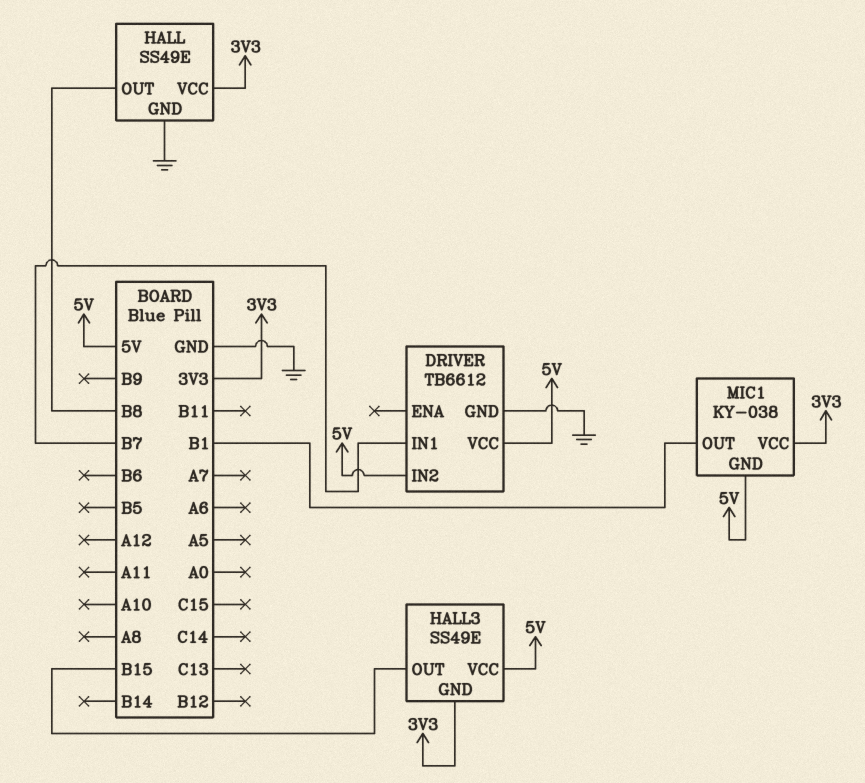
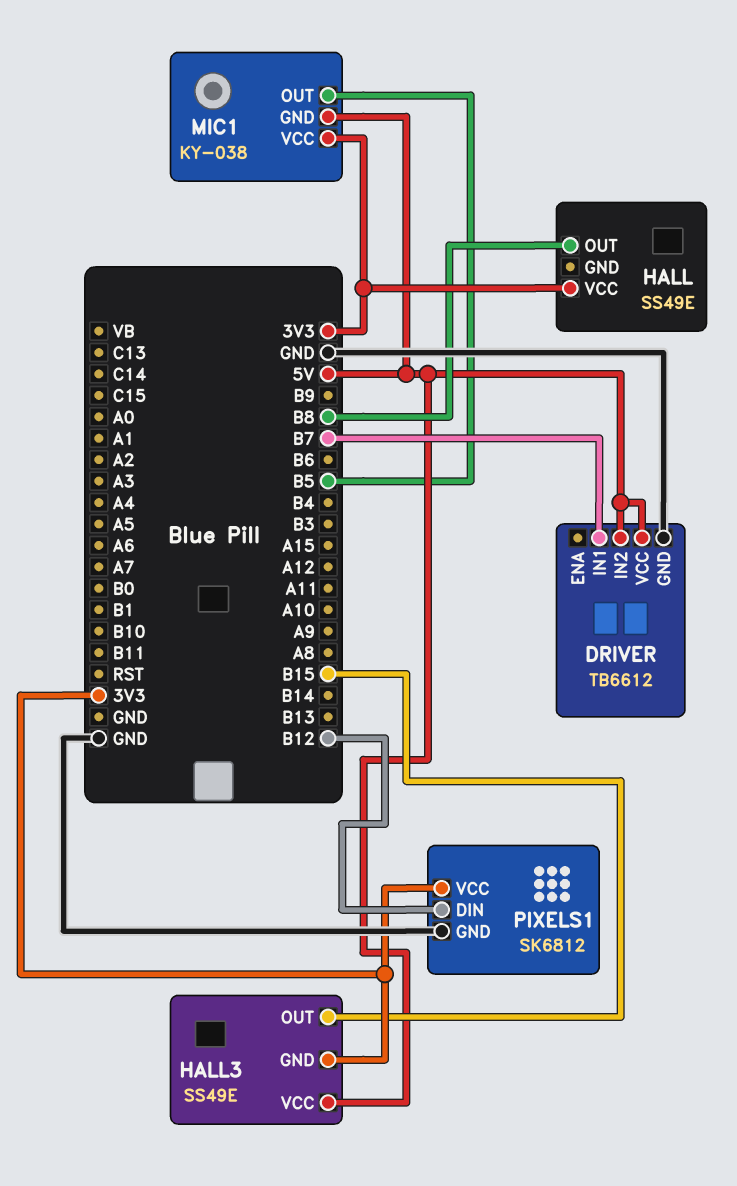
HALL pin GND: GND -> none
MIC1 pin OUT: B1 -> B5
PIXELS1: none -> SK6812
PIXELS1 pin DIN: none -> B12
PIXELS1 pin GND: none -> GND
PIXELS1 pin VCC: none -> 3V3

